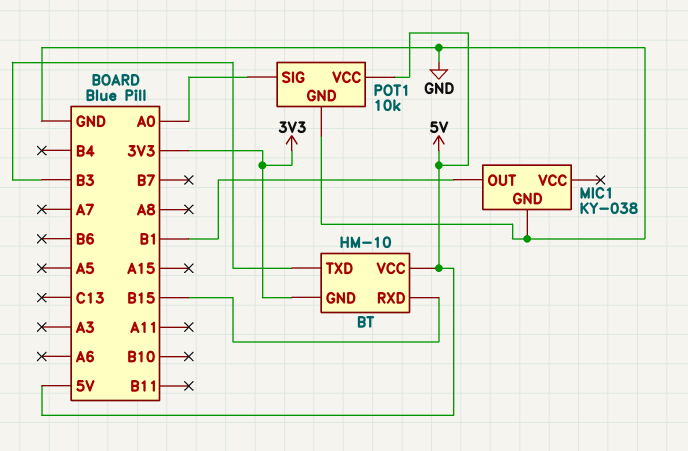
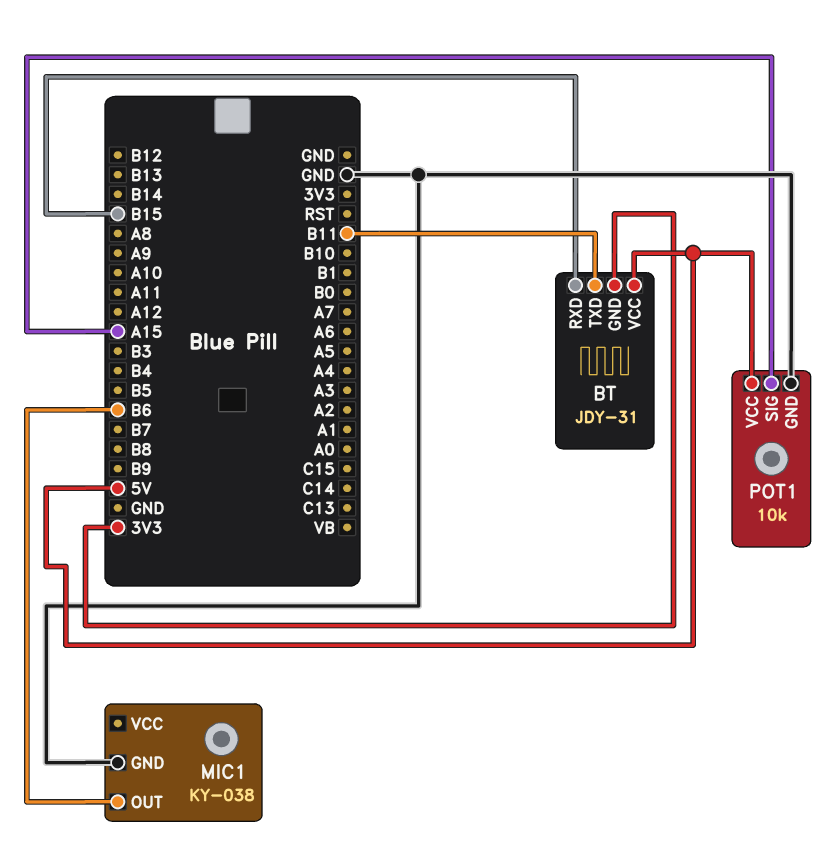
BT: HM-10 -> JDY-31
BT pin TXD: B3 -> B11
MIC1 pin OUT: B1 -> B6
POT1 pin SIG: A0 -> A15

